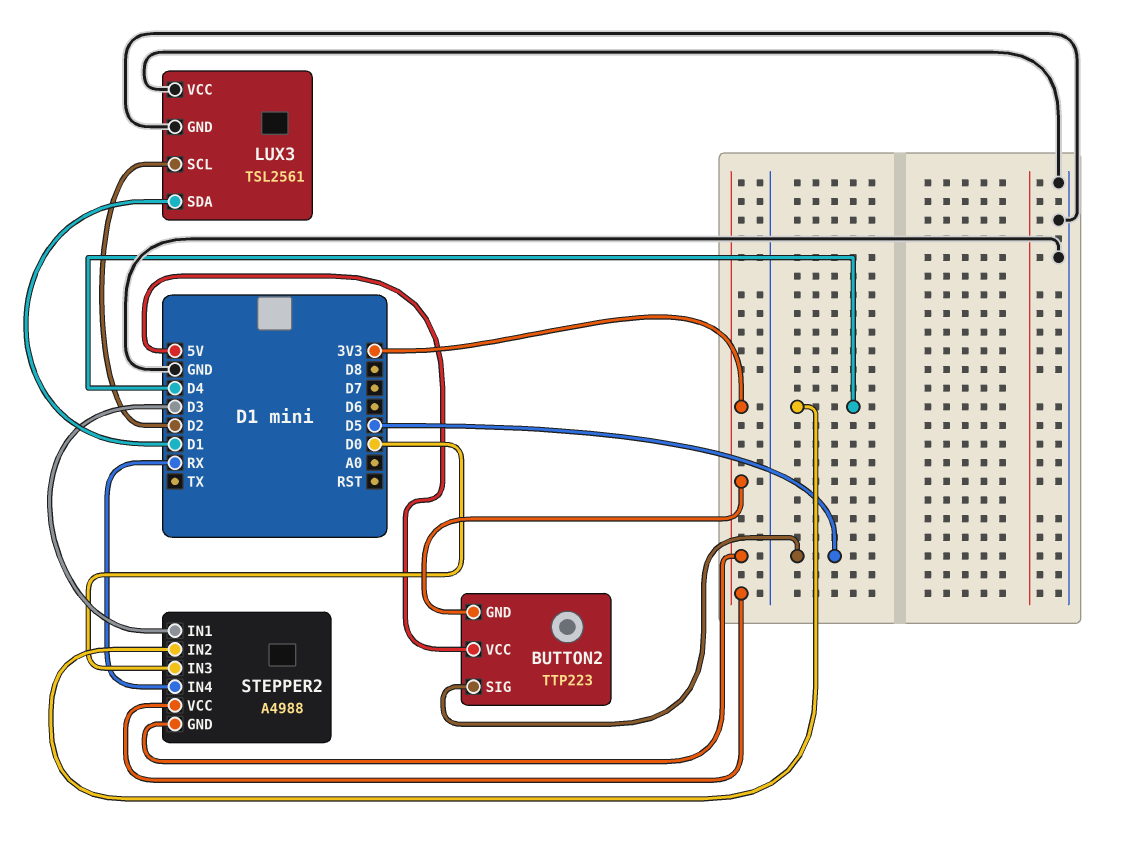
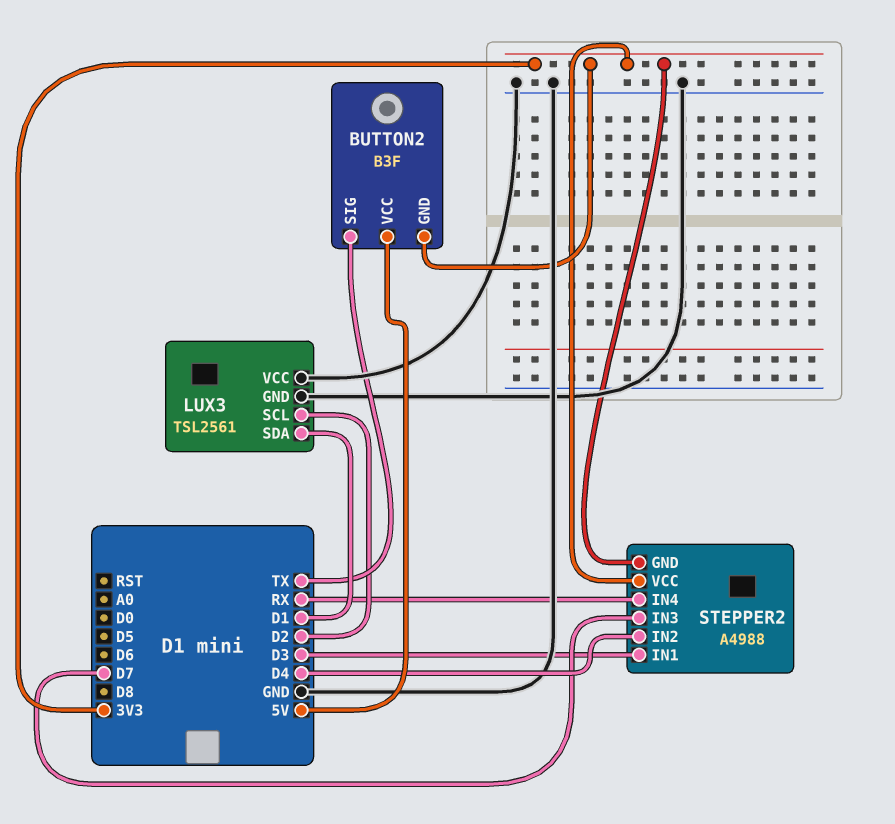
BUTTON2: TTP223 -> B3F
BUTTON2 pin SIG: D5 -> TX
STEPPER2 pin IN3: D0 -> D7

